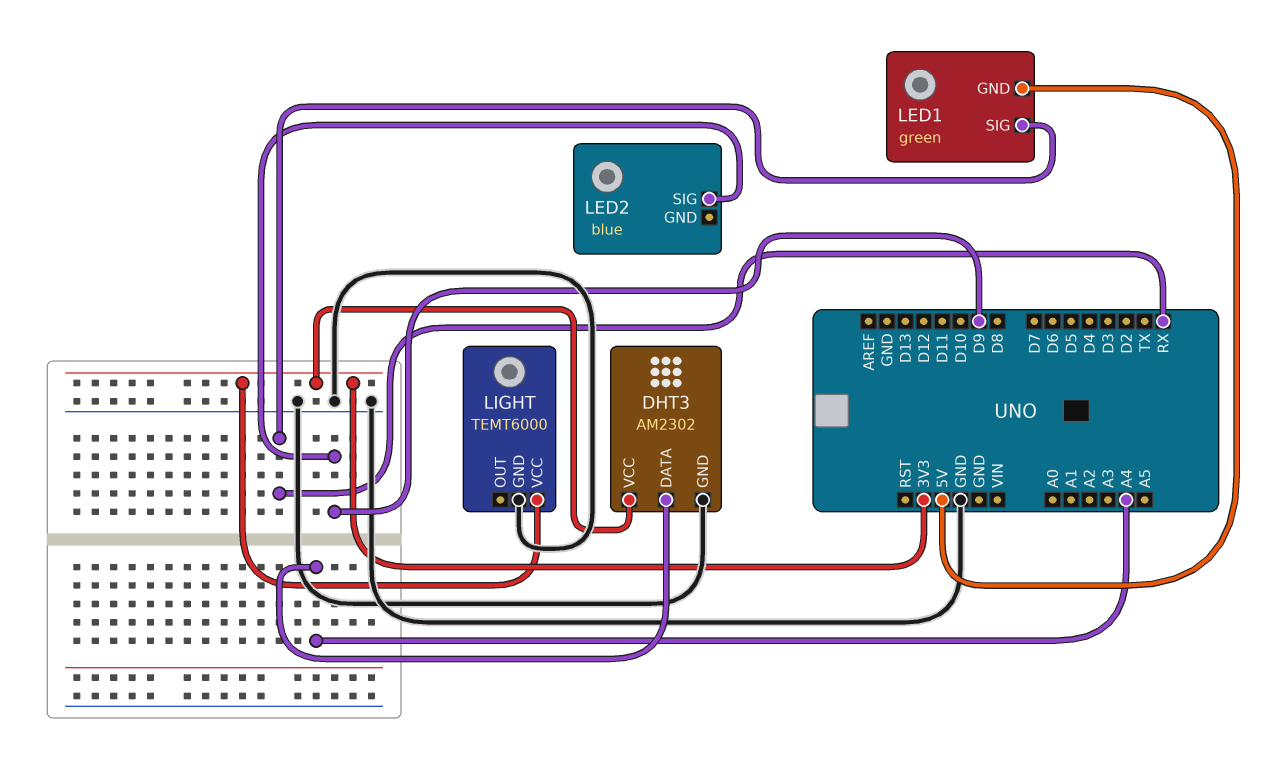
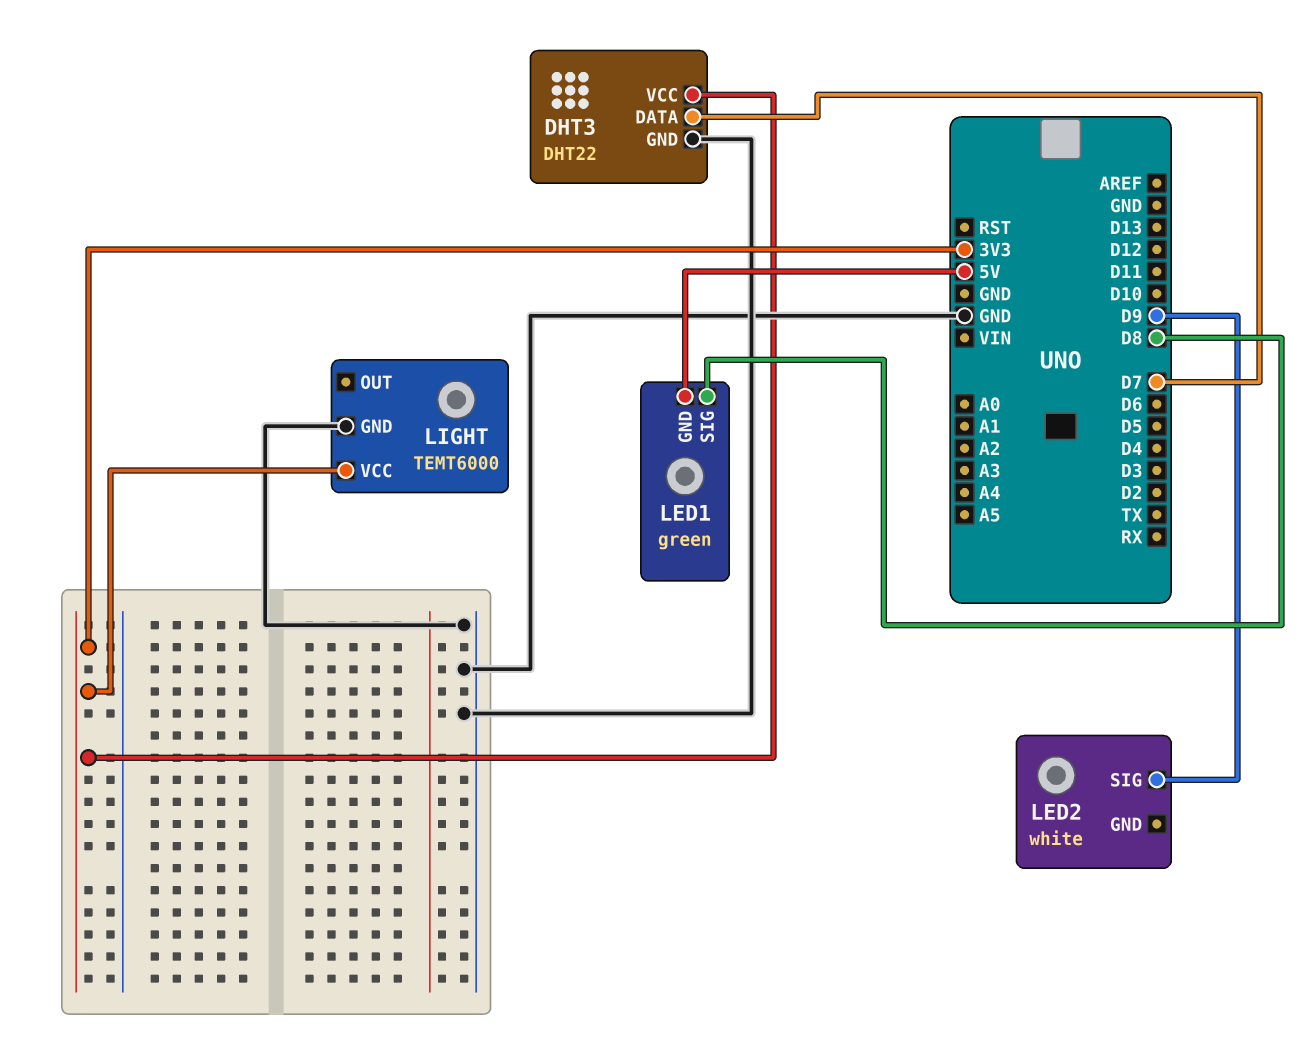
DHT3: AM2302 -> DHT22
DHT3 pin DATA: A4 -> D7
LED1 pin SIG: RX -> D8
LED2: blue -> white

